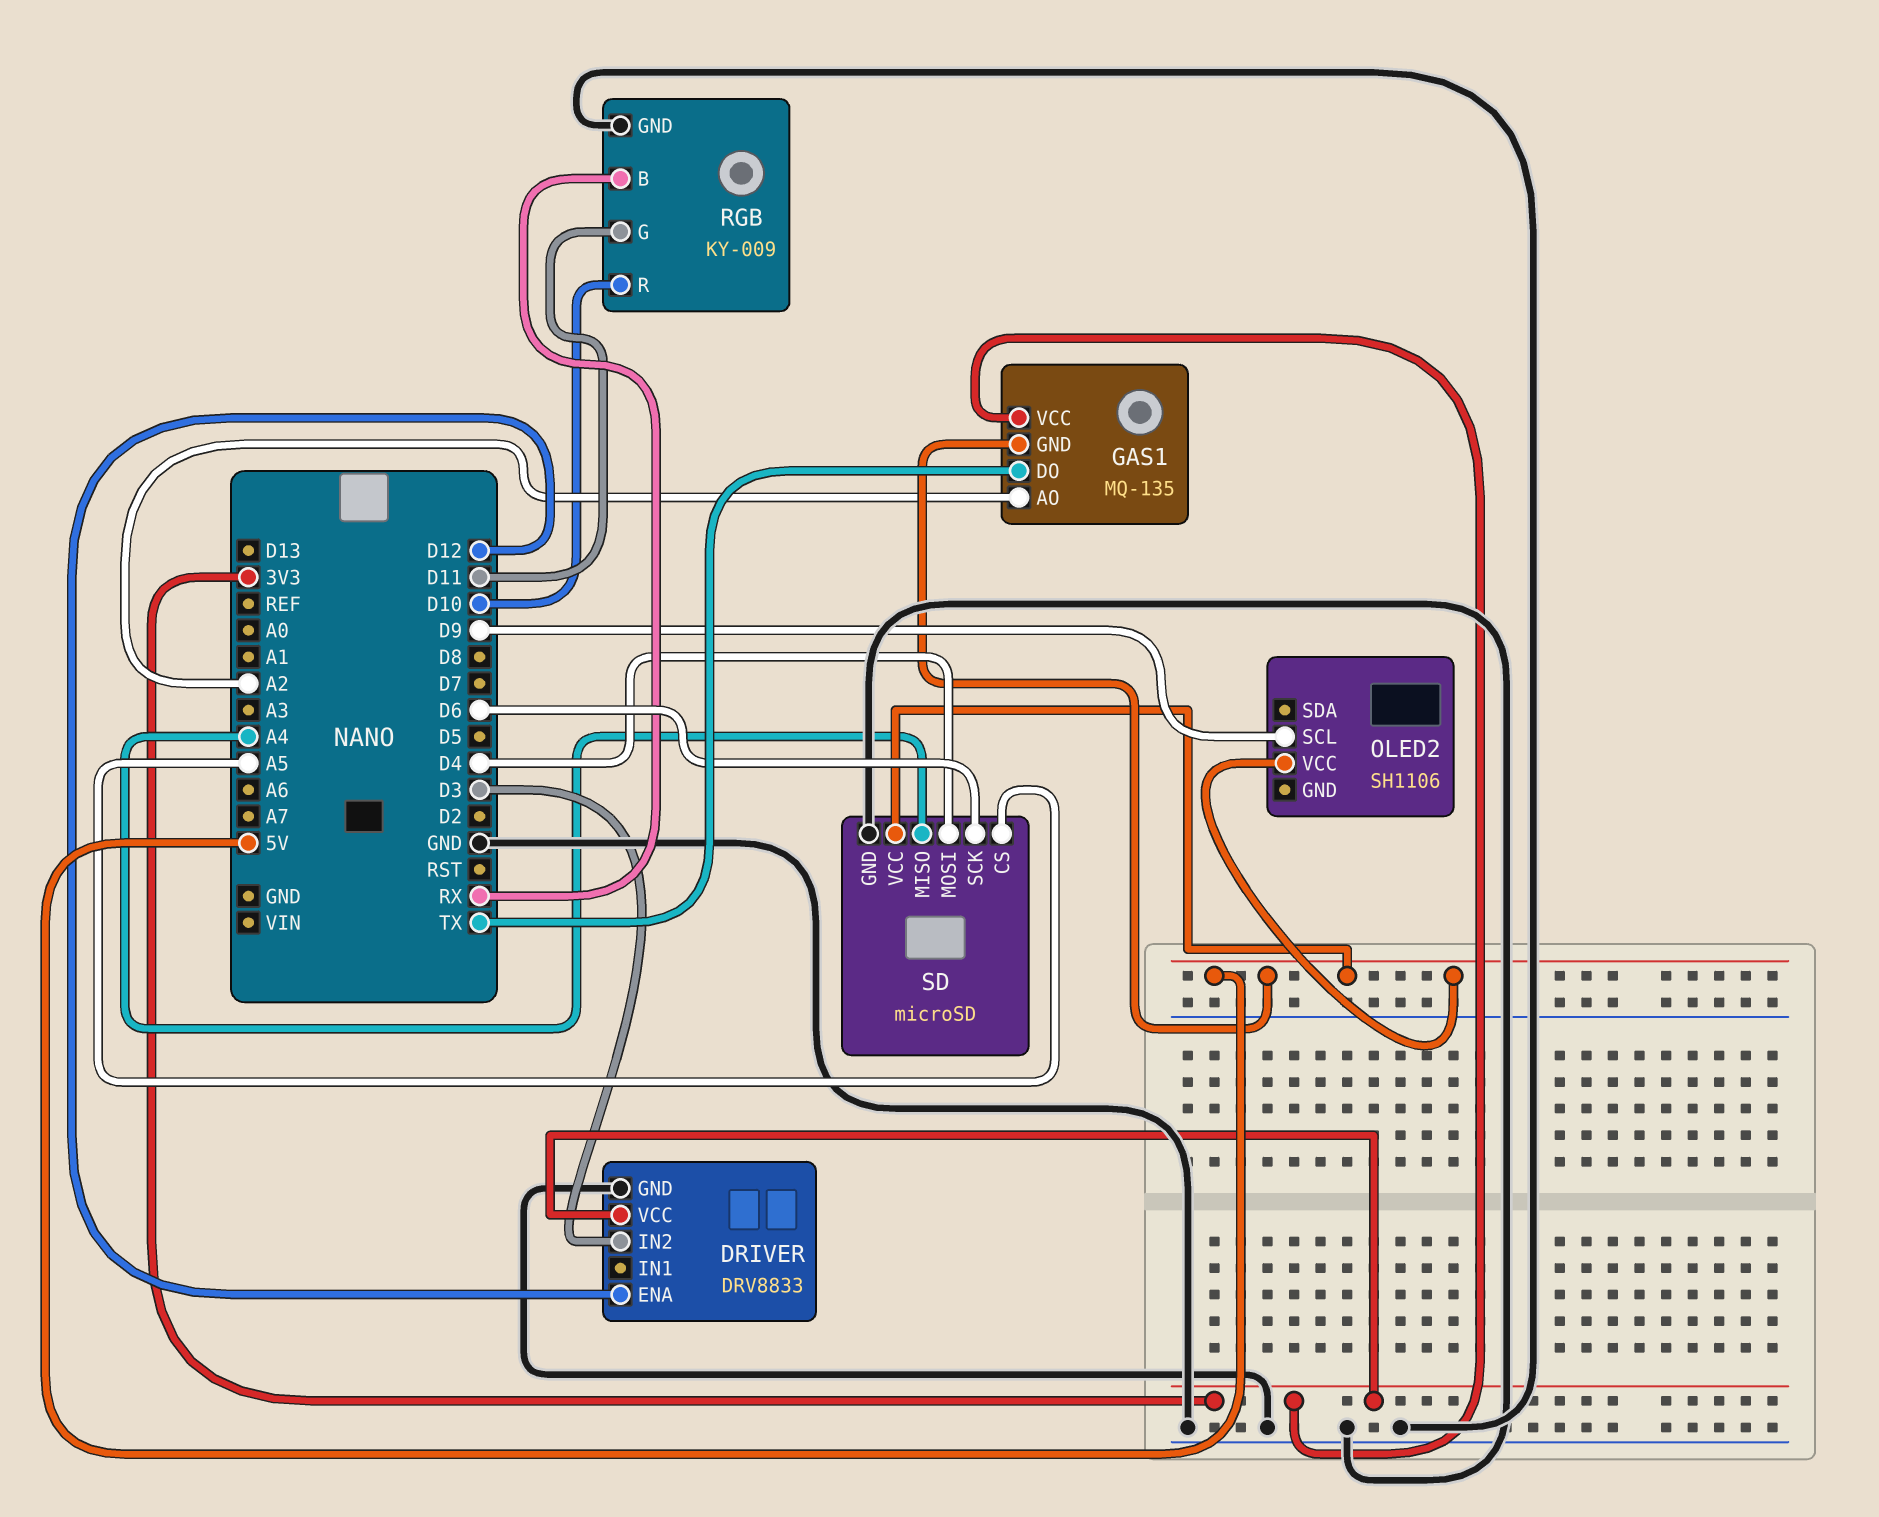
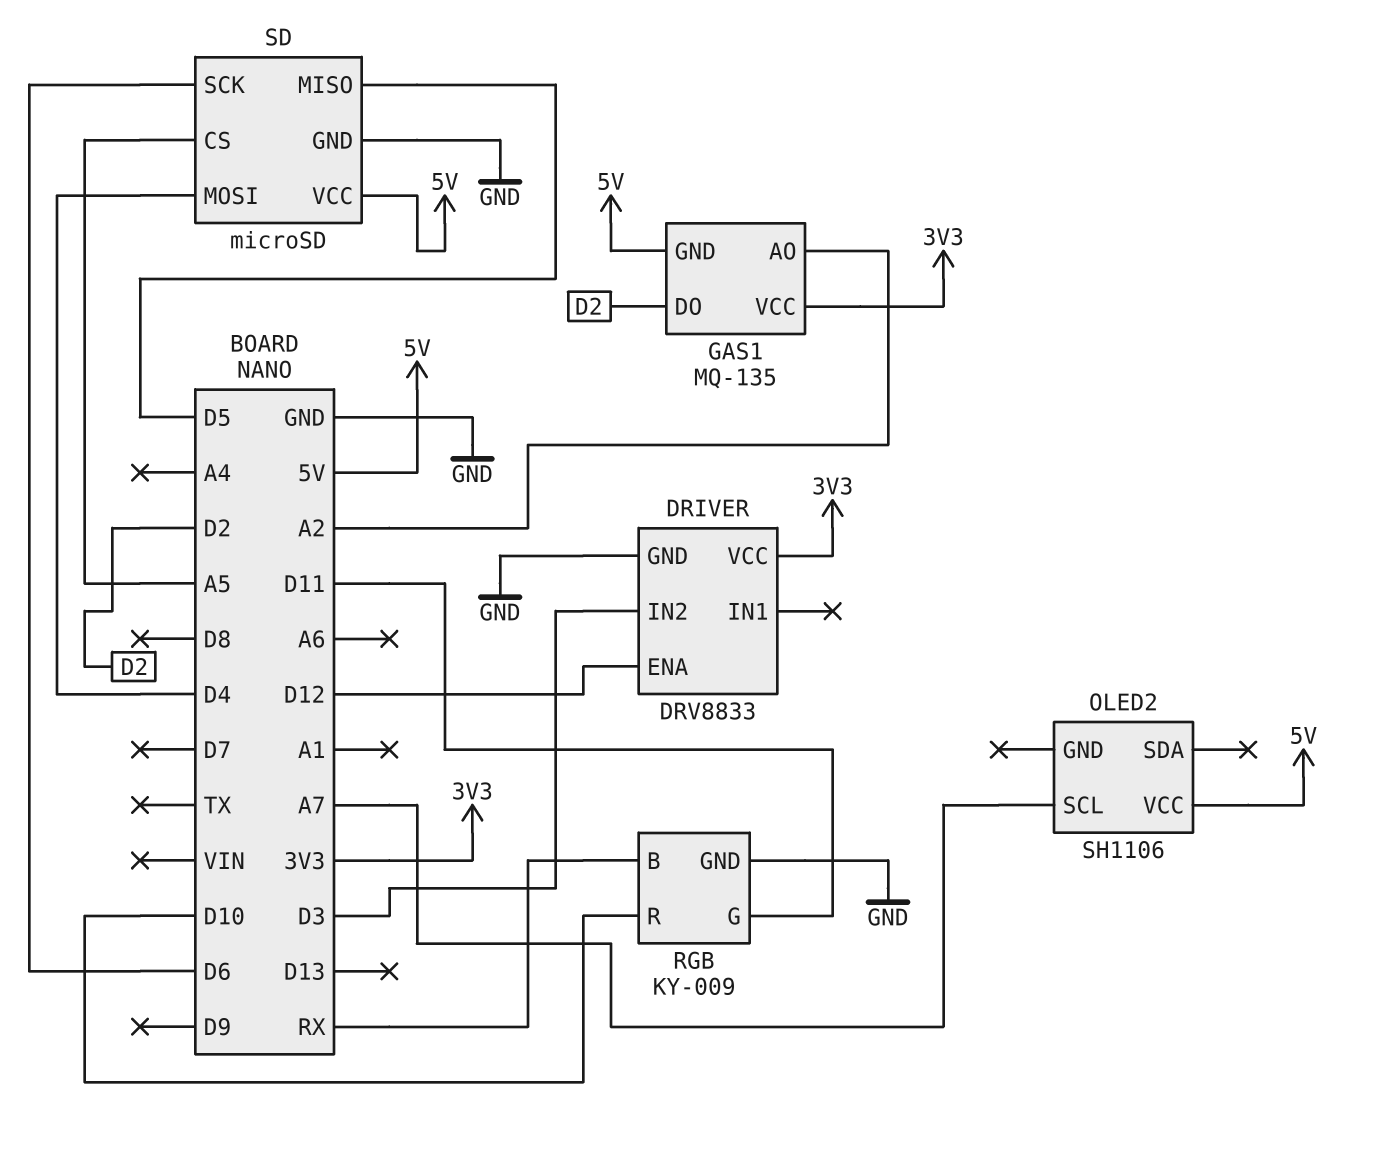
GAS1 pin DO: TX -> D2
OLED2 pin SCL: D9 -> A7
SD pin MISO: A4 -> D5

